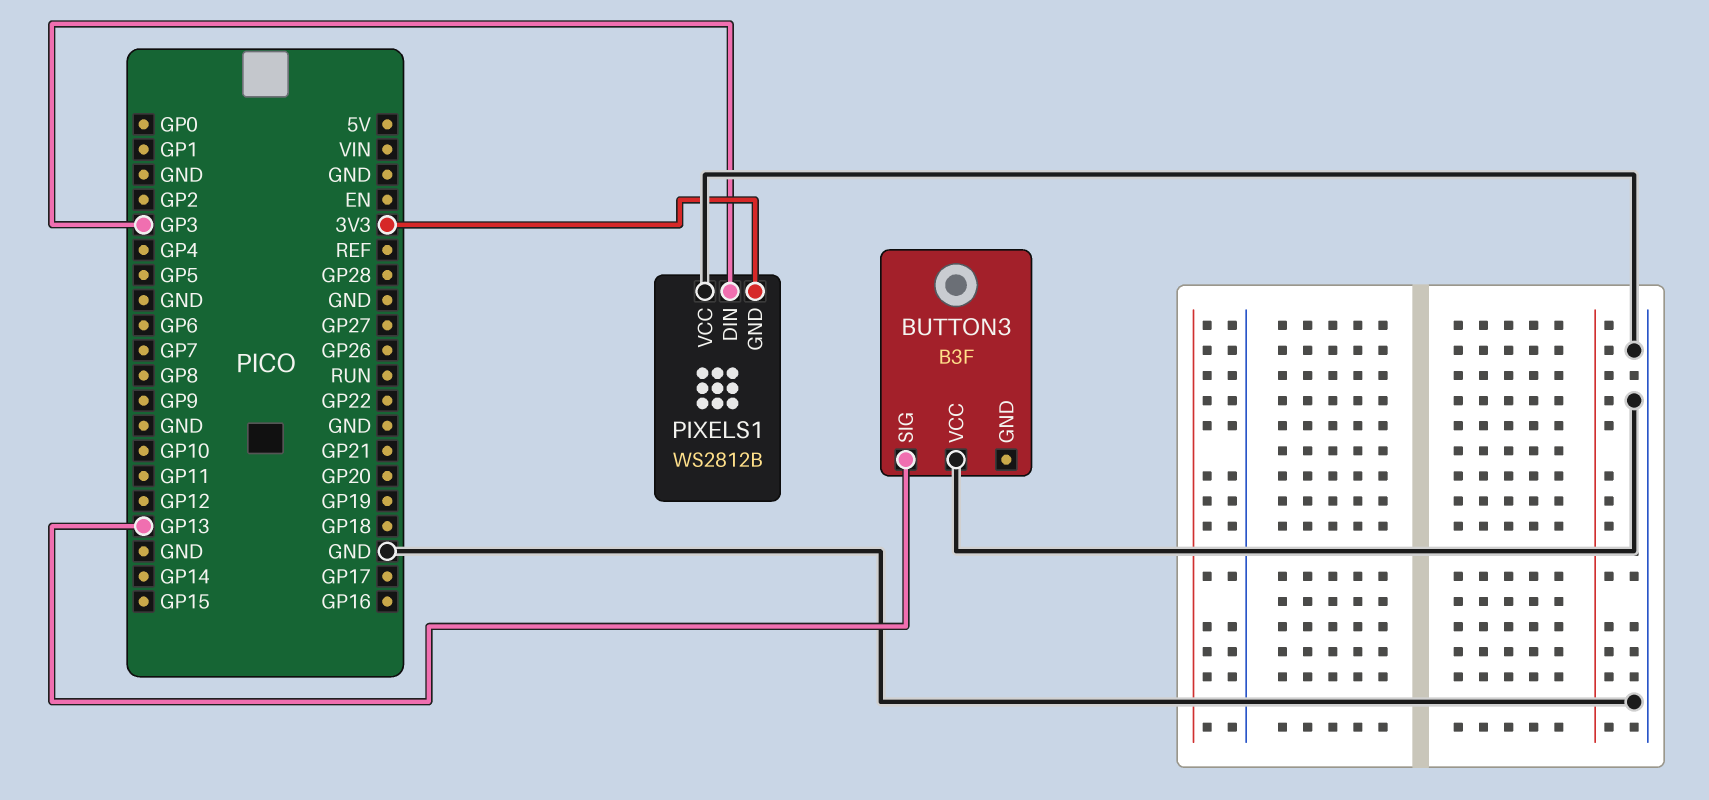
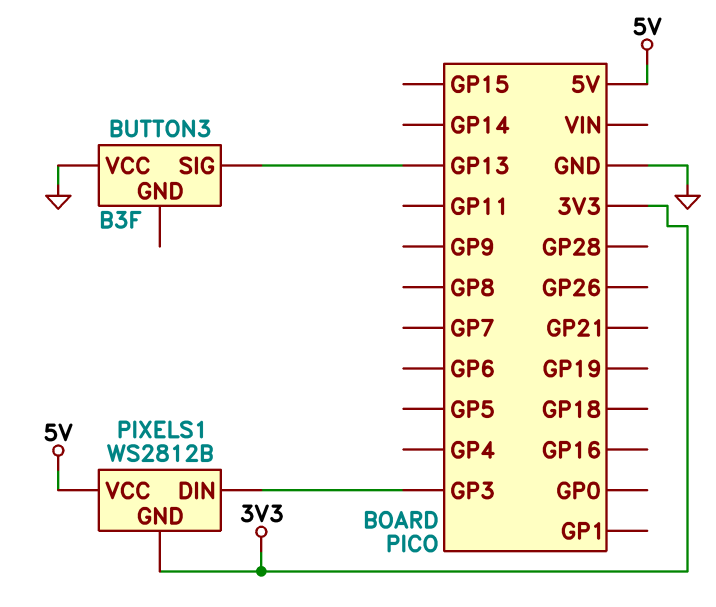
PIXELS1 pin VCC: GND -> 5V

